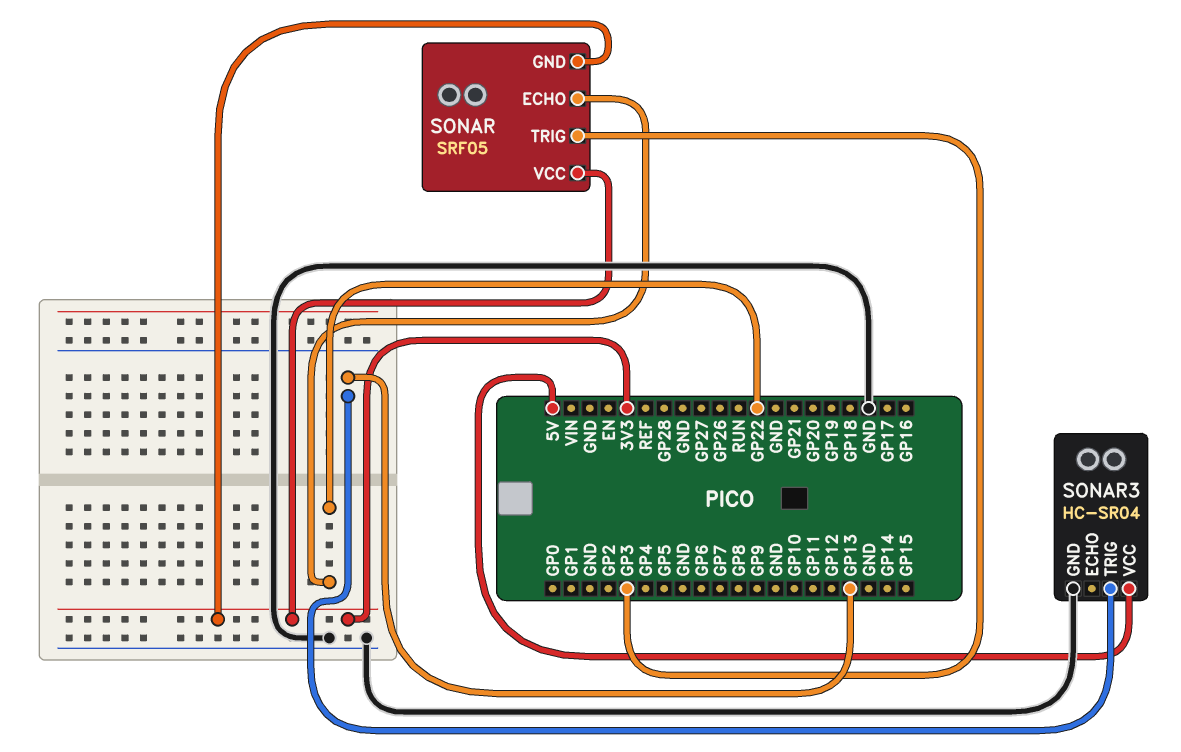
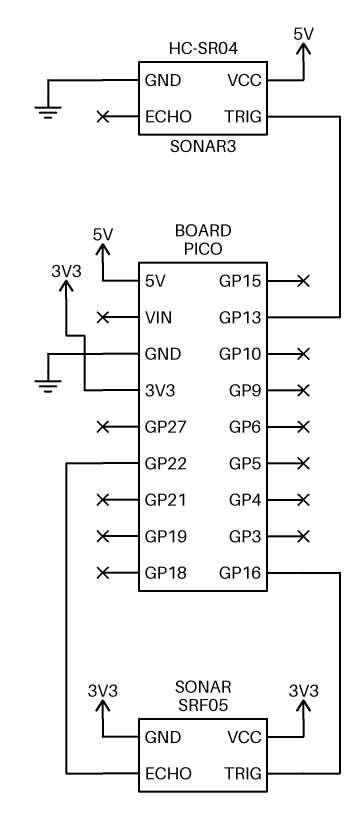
SONAR pin TRIG: GP3 -> GP16

